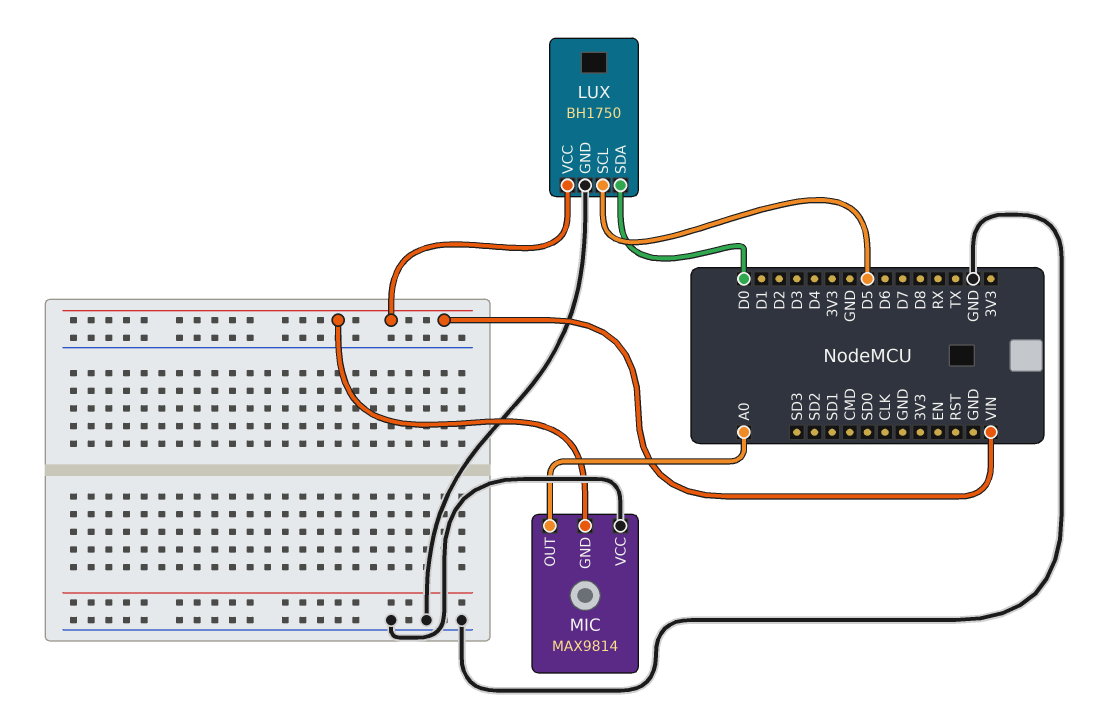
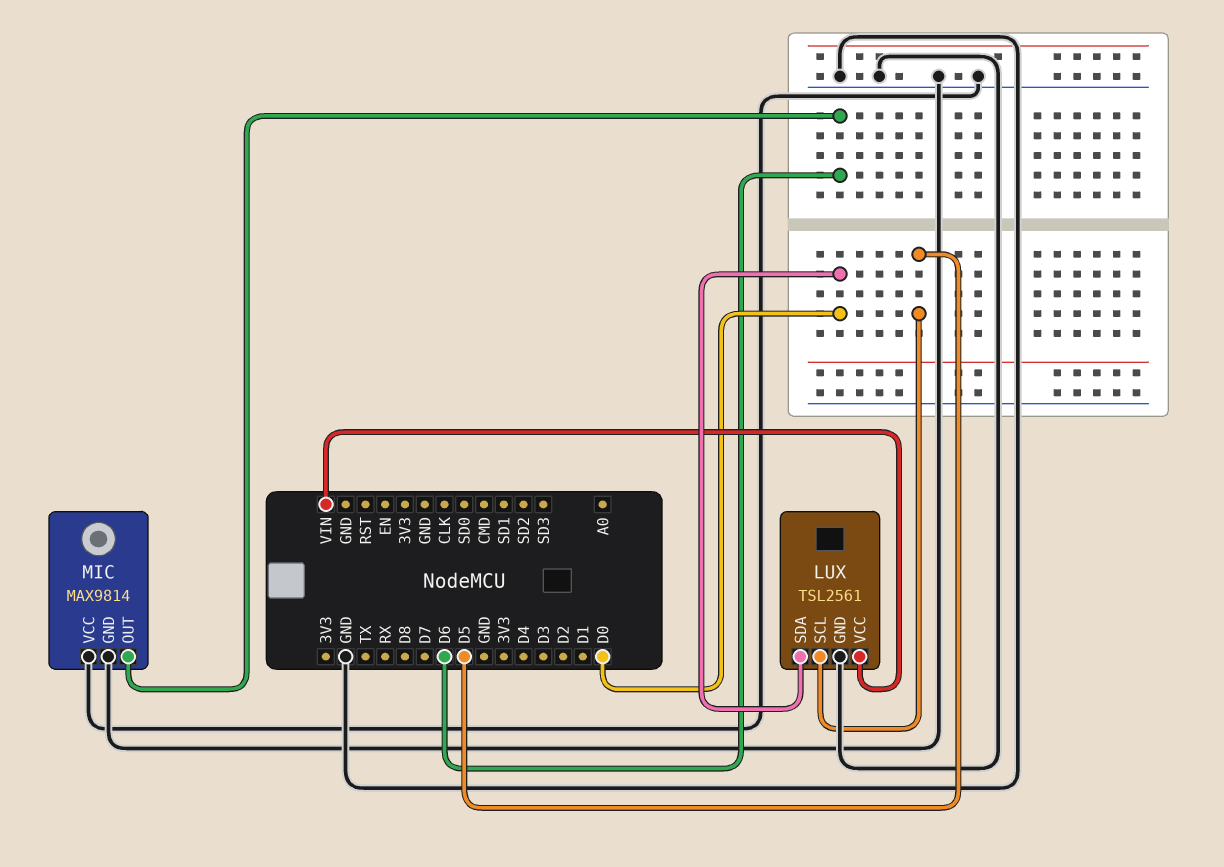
LUX: BH1750 -> TSL2561
MIC pin GND: VIN -> GND
MIC pin OUT: A0 -> D6

